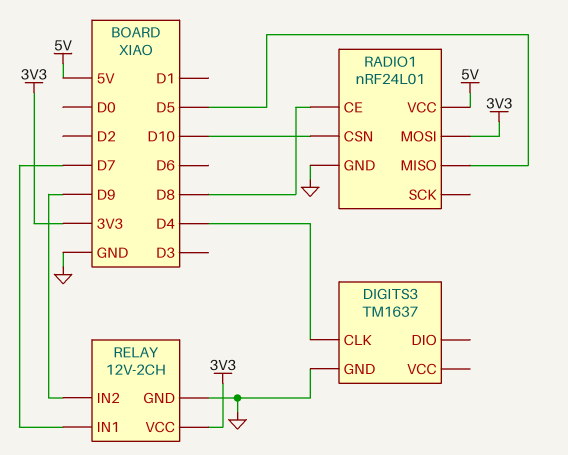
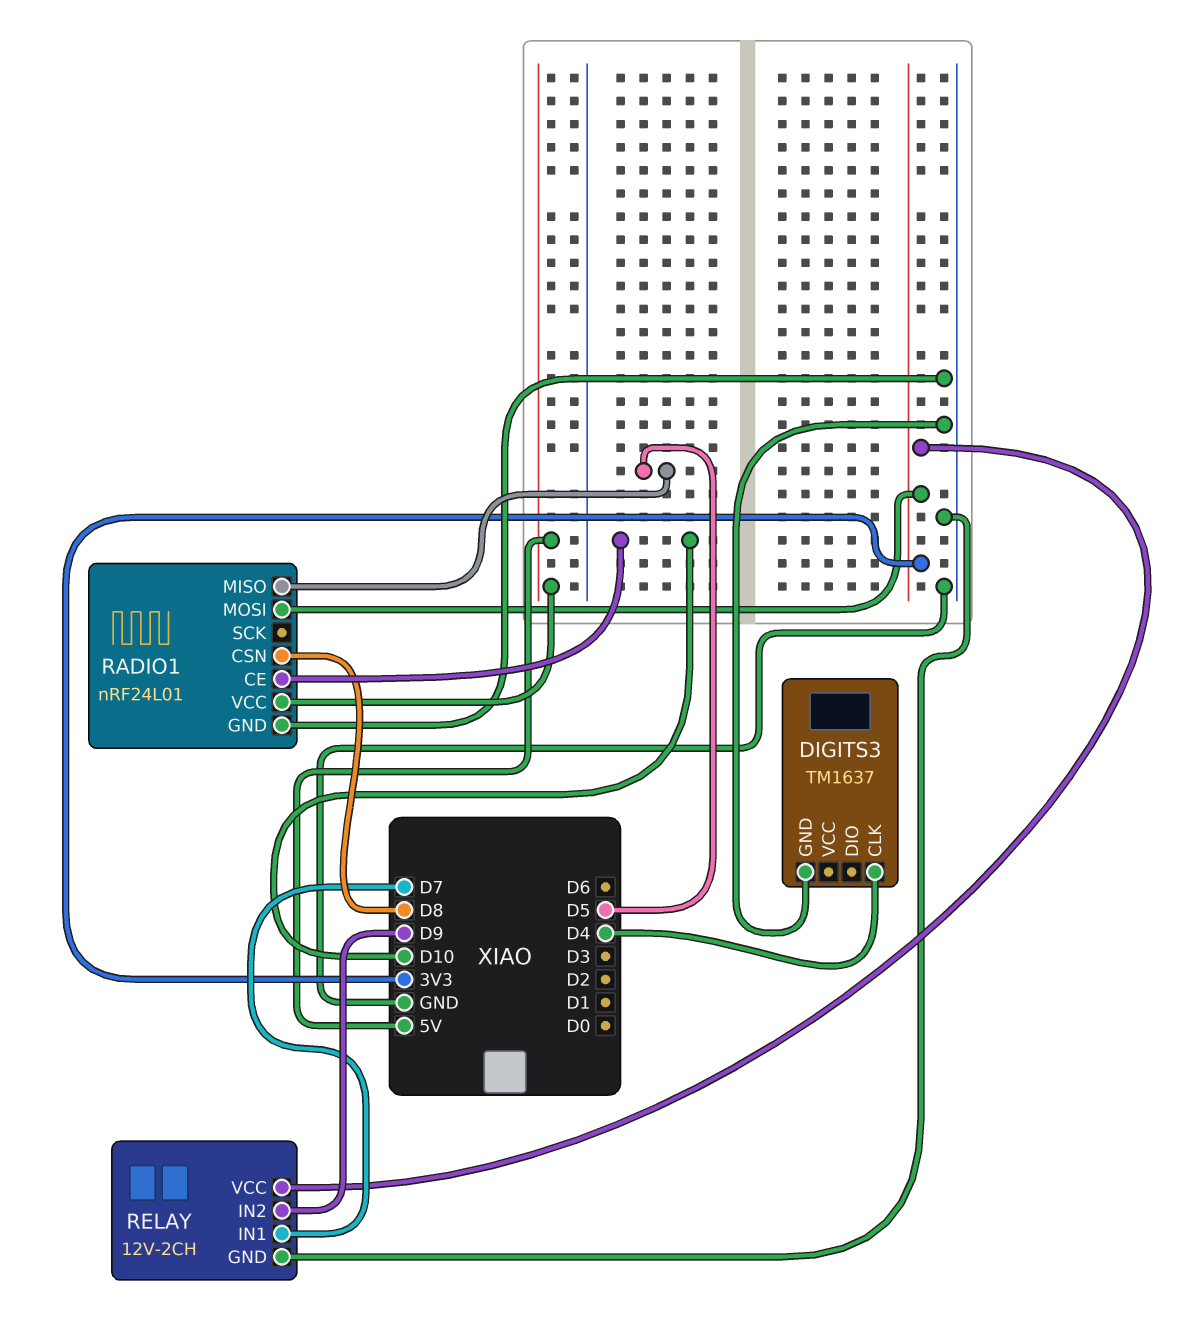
RADIO1 pin CE: D8 -> D10
RADIO1 pin CSN: D10 -> D8

